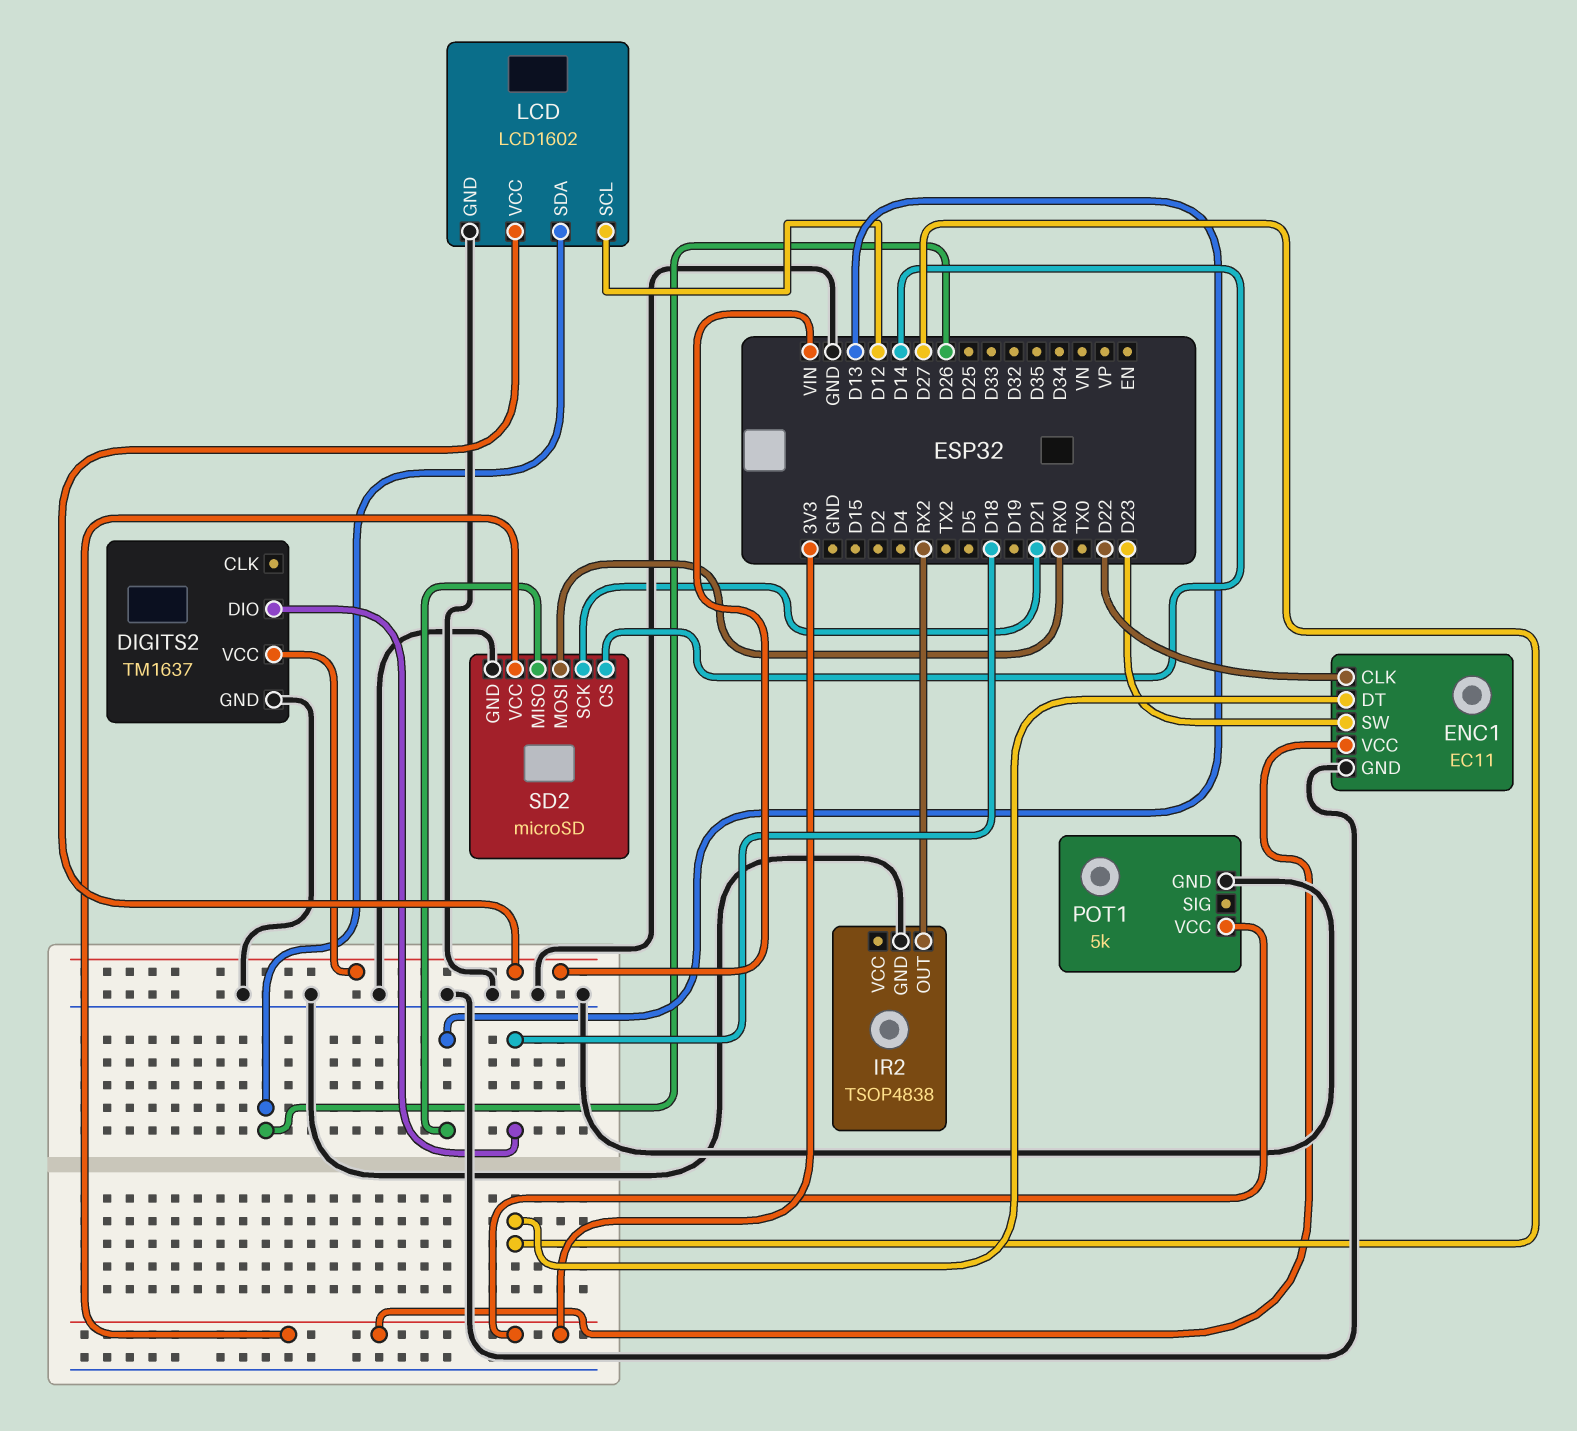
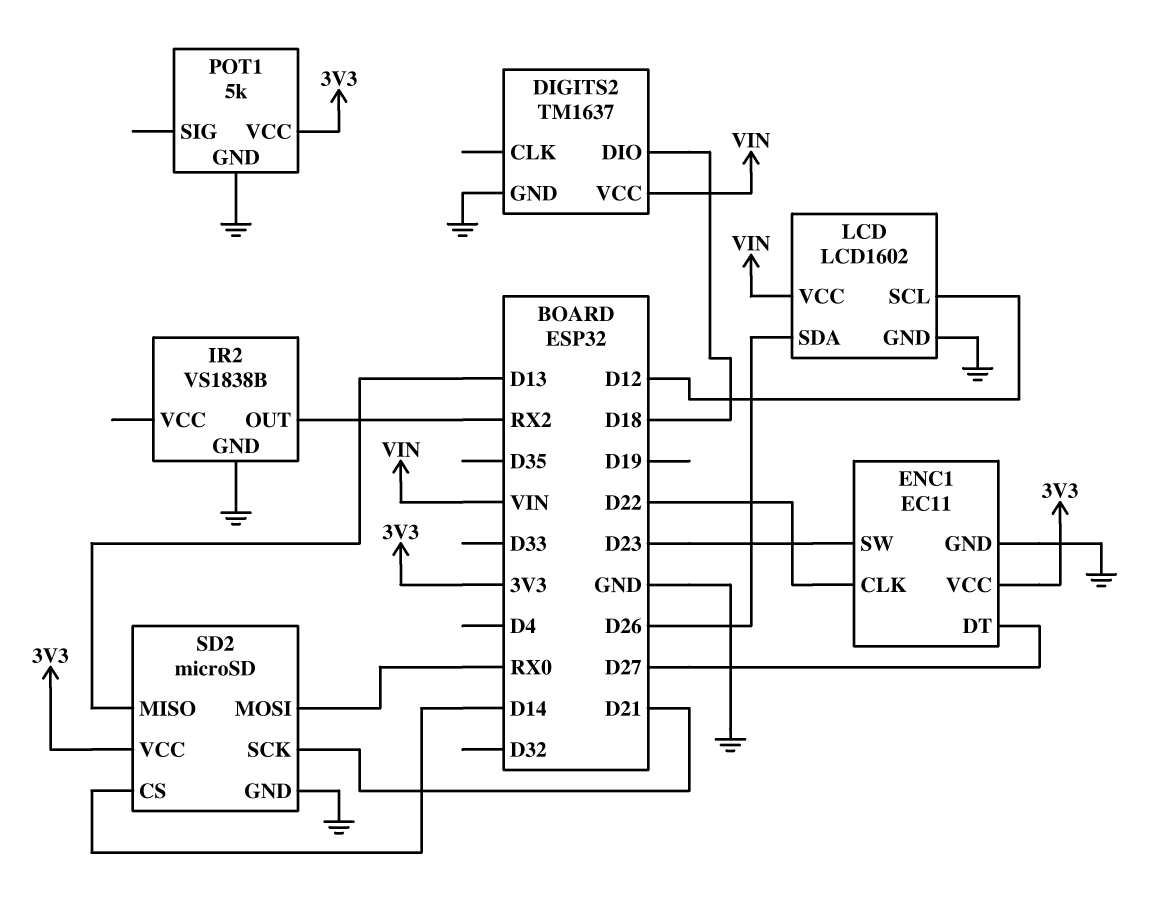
IR2: TSOP4838 -> VS1838B

